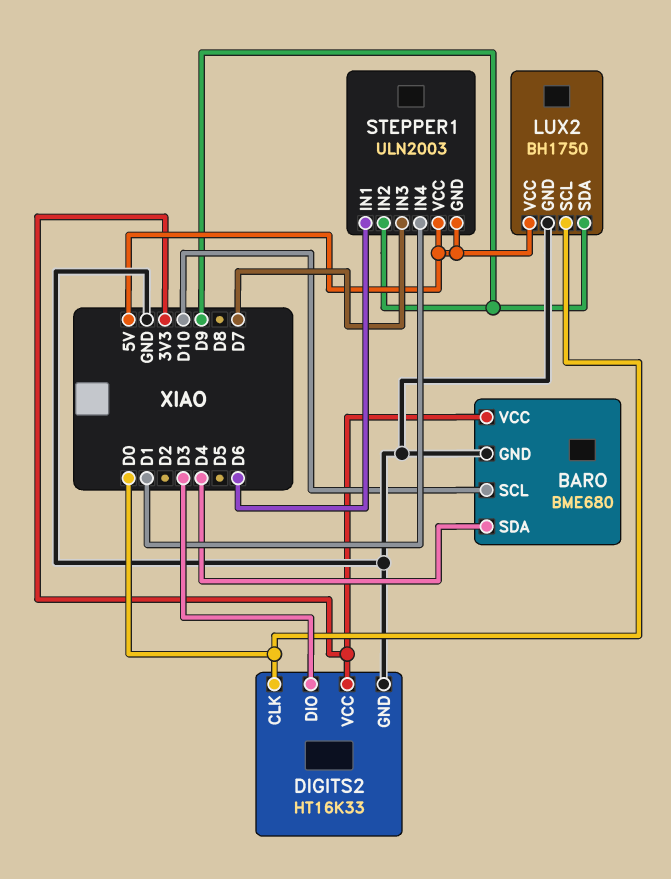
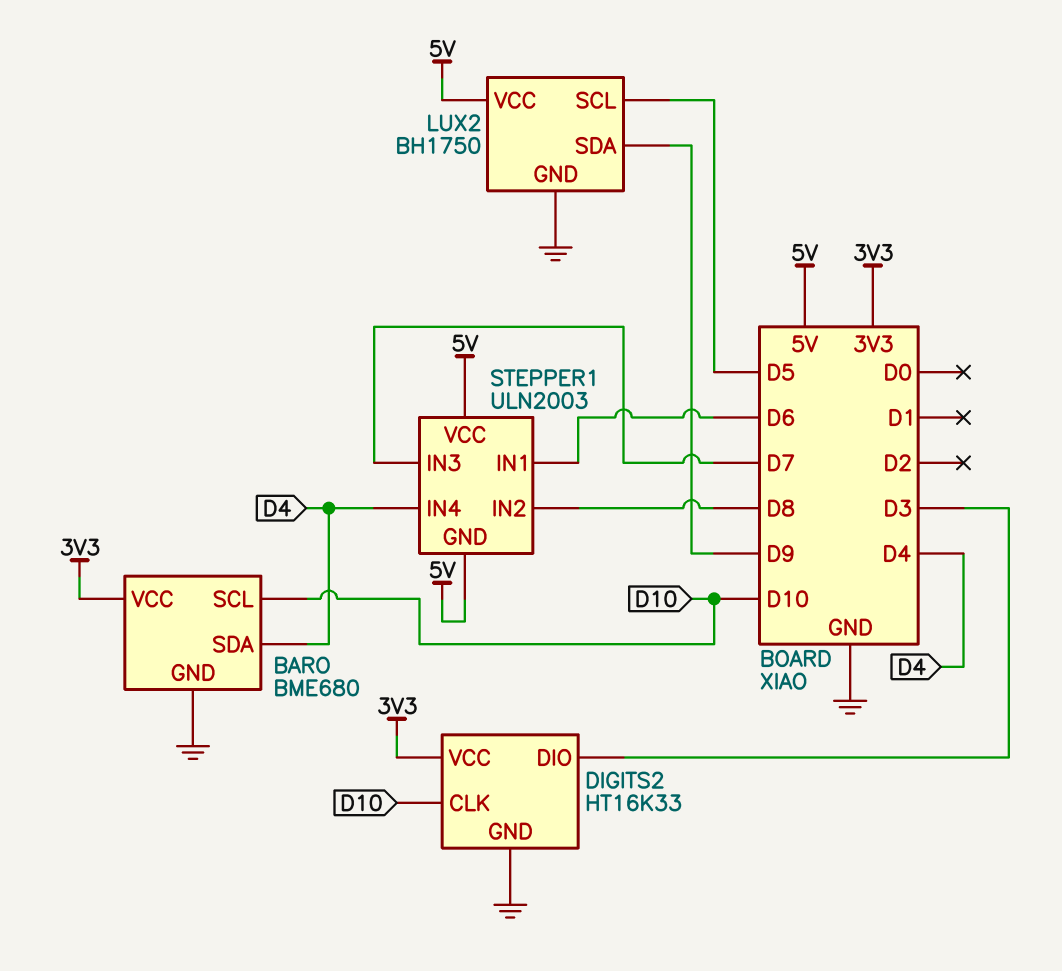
DIGITS2 pin CLK: D0 -> D10
LUX2 pin SCL: D0 -> D5
STEPPER1 pin IN2: D9 -> D8
STEPPER1 pin IN4: D1 -> D4

